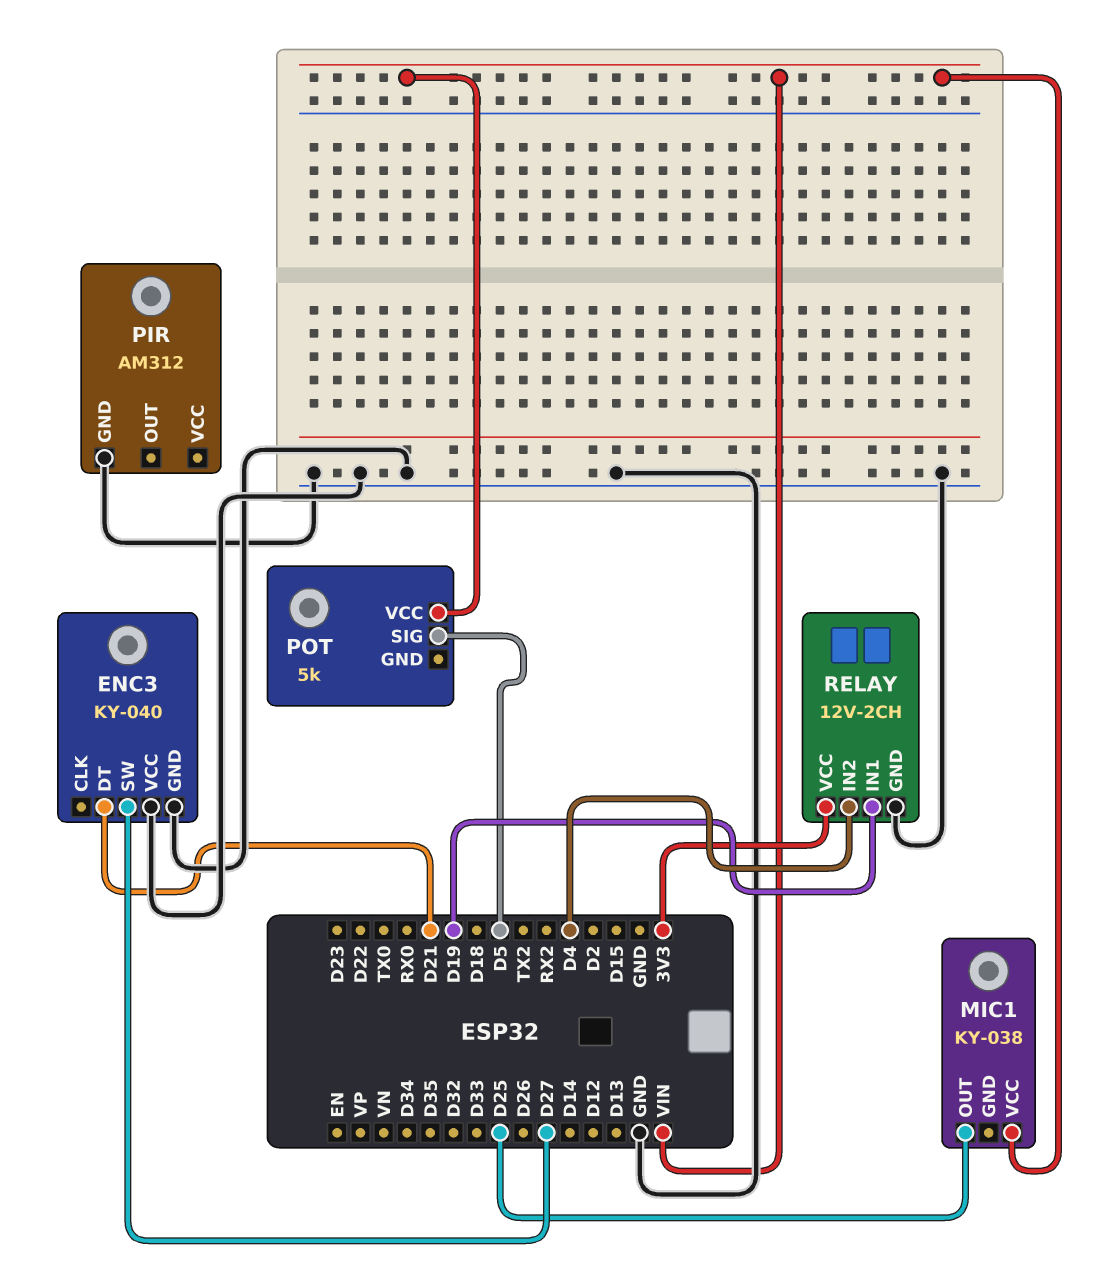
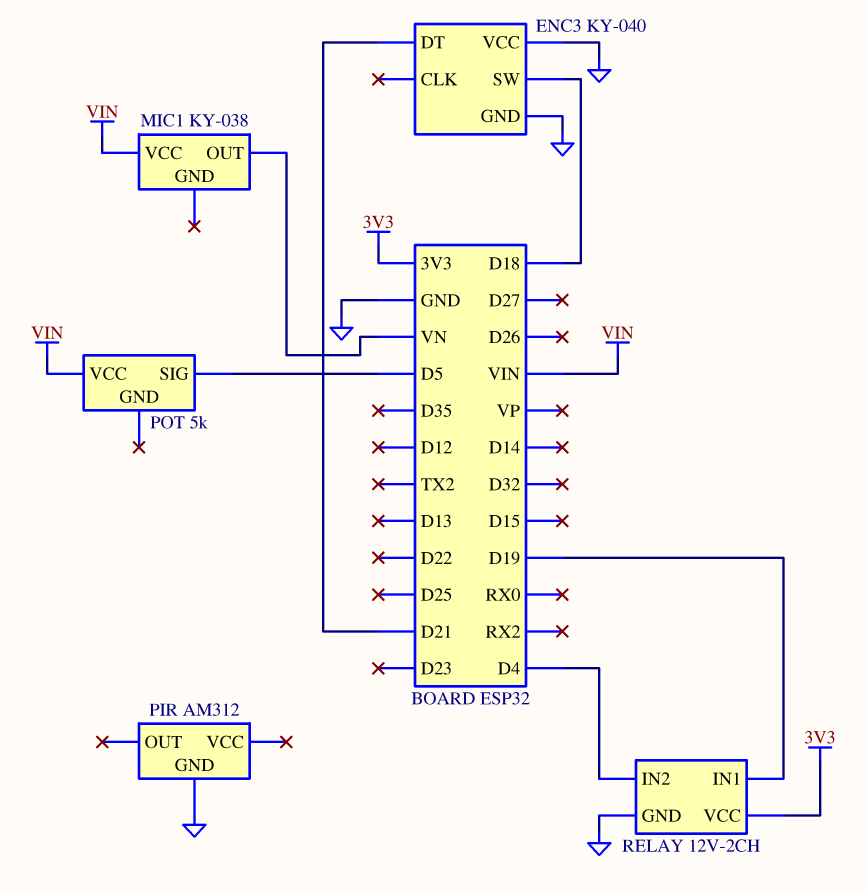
ENC3 pin SW: D27 -> D18
MIC1 pin OUT: D25 -> VN

